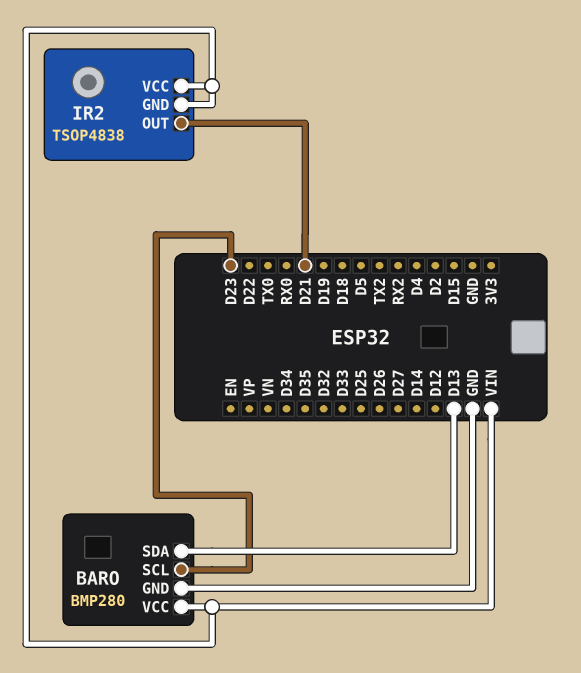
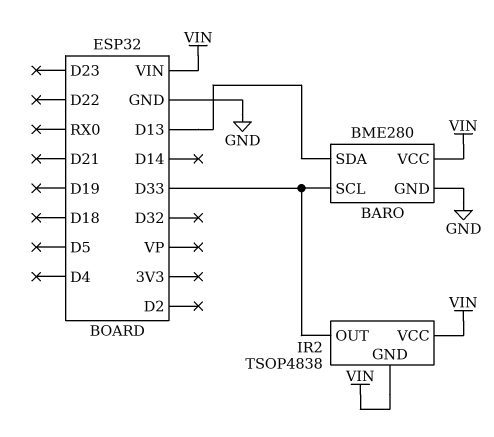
BARO: BMP280 -> BME280
BARO pin SCL: D23 -> D33
IR2 pin OUT: D21 -> D33

